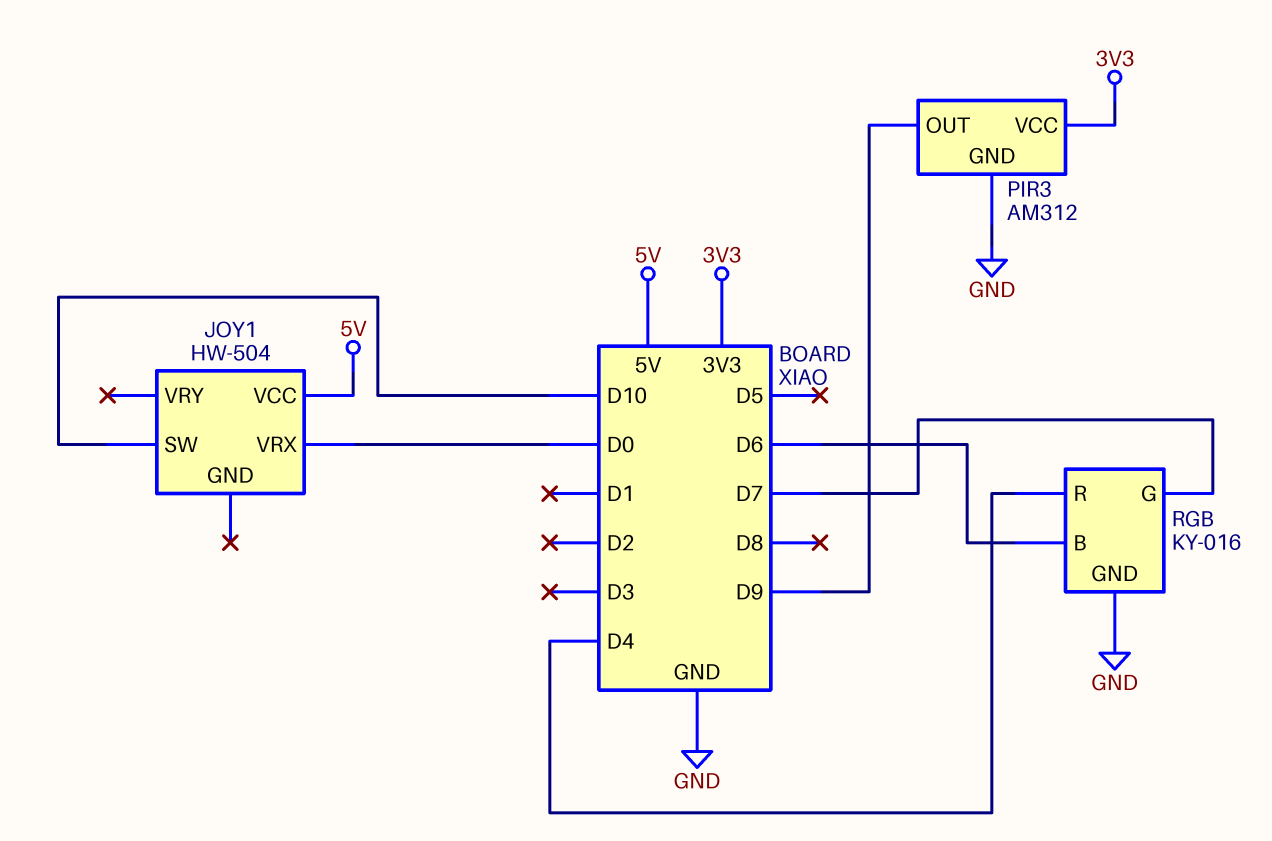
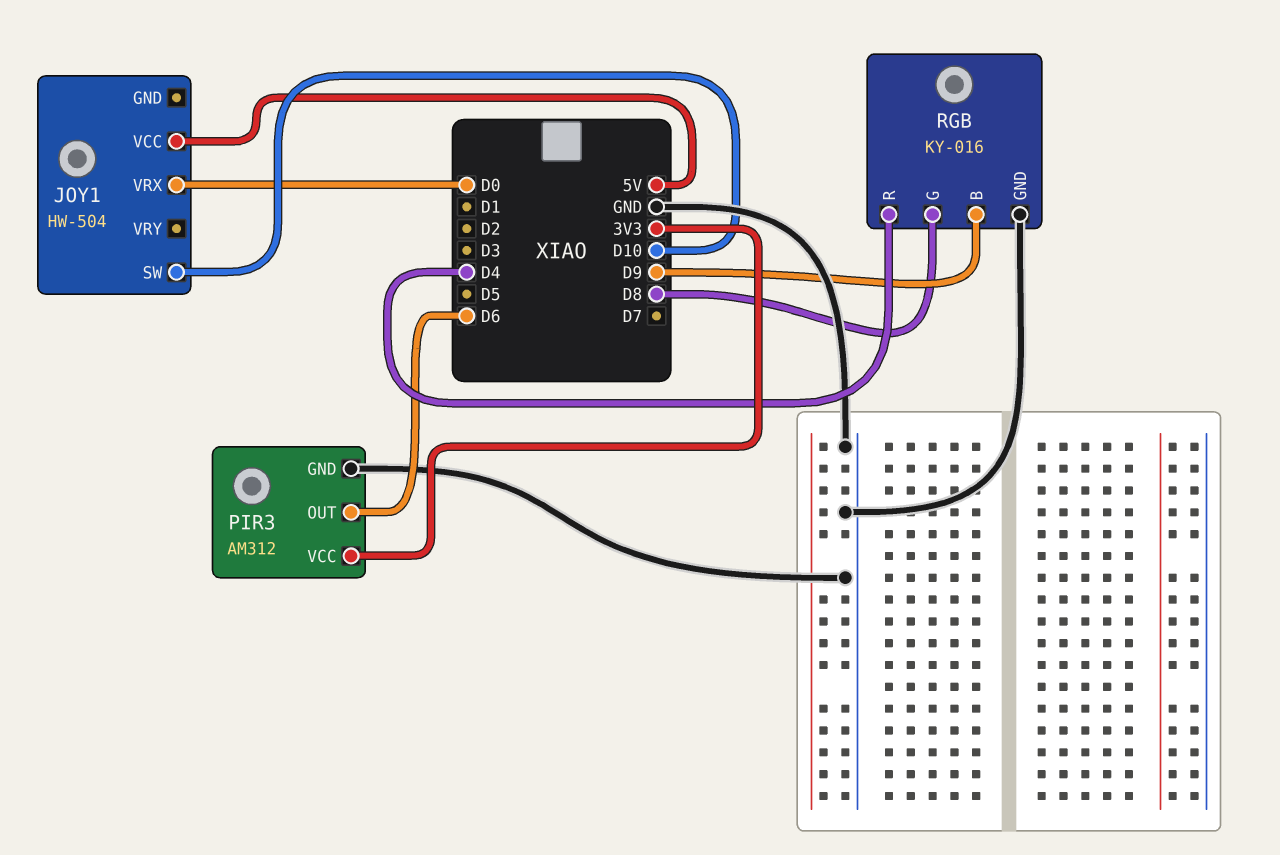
PIR3 pin OUT: D9 -> D6
RGB pin B: D6 -> D9
RGB pin G: D7 -> D8

